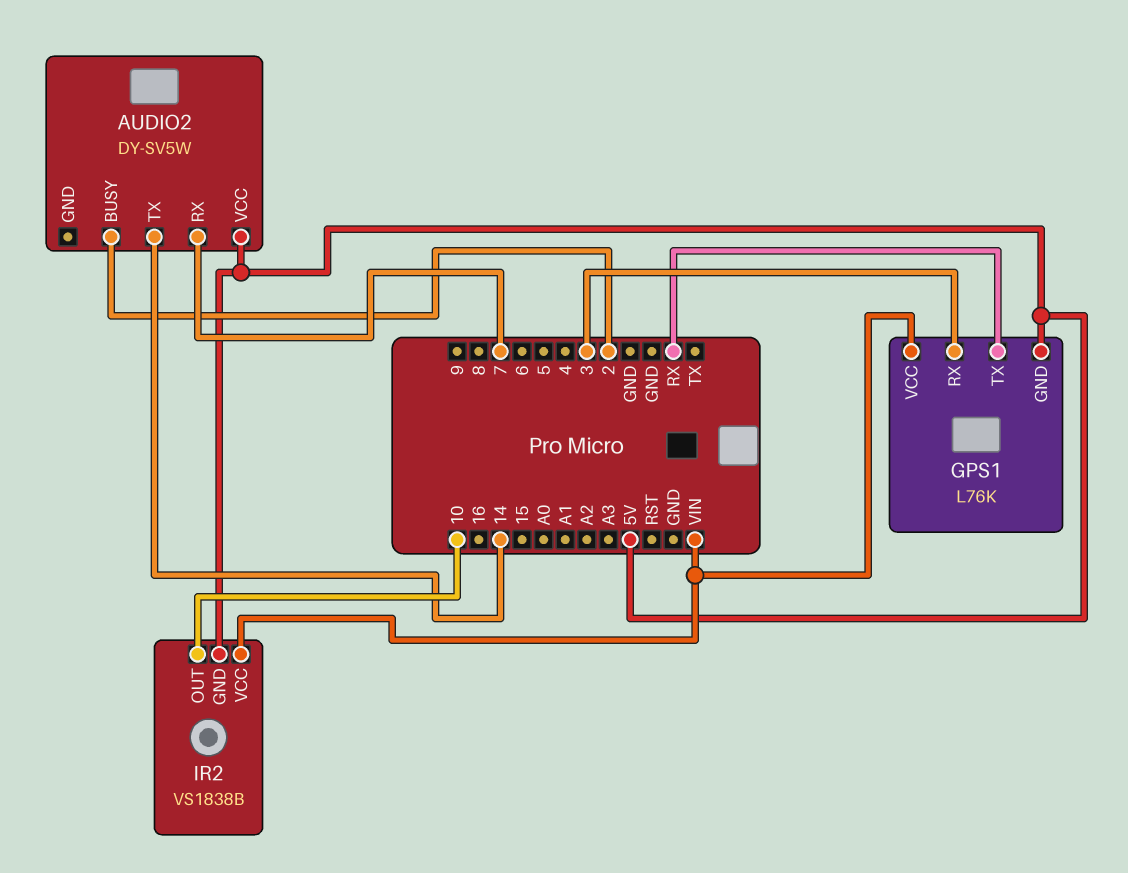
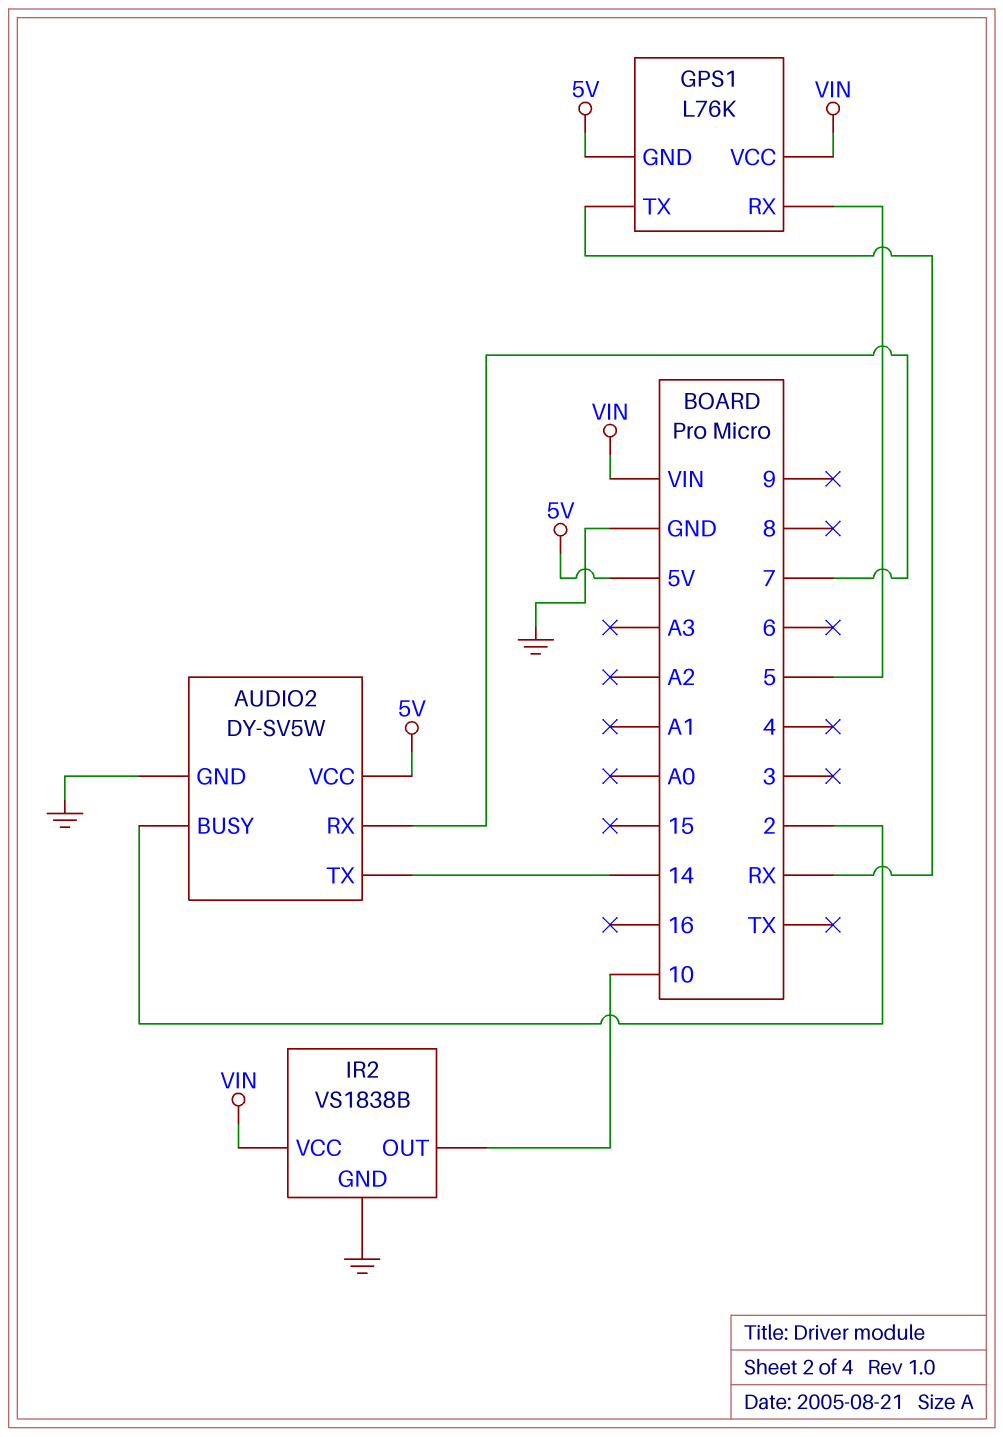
AUDIO2 pin GND: none -> GND
GPS1 pin RX: 3 -> 5
IR2 pin GND: 5V -> GND

